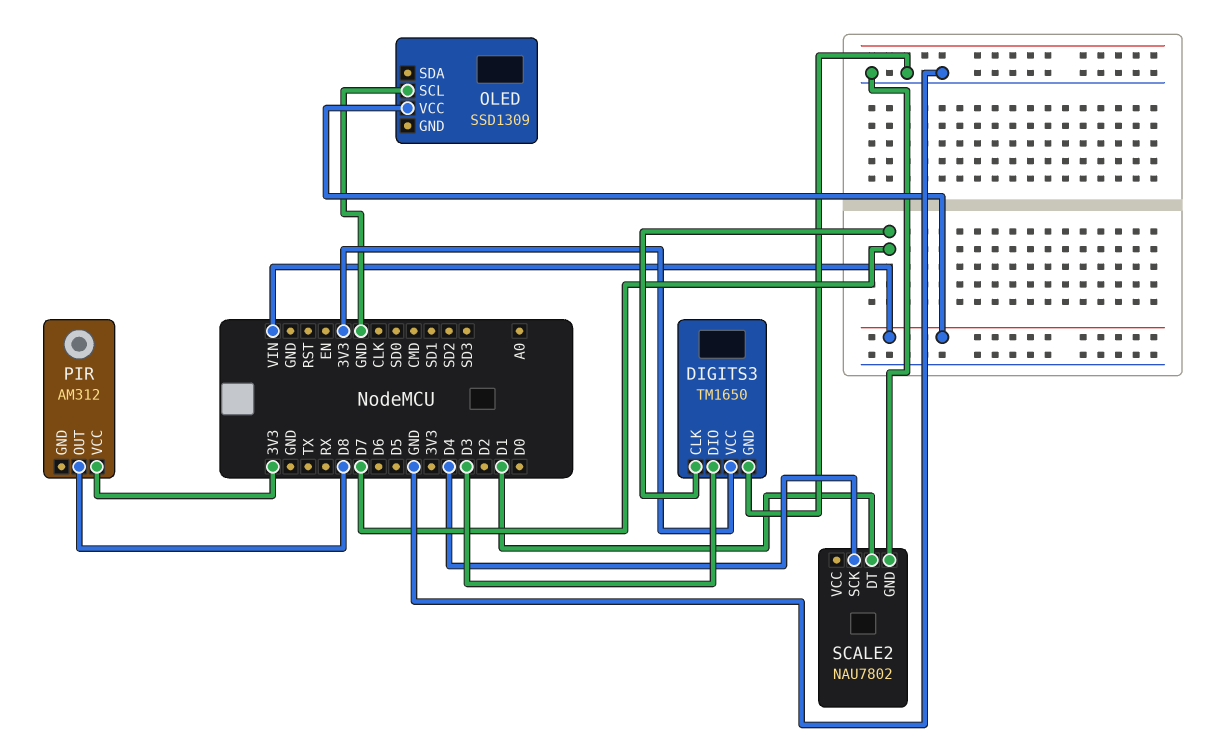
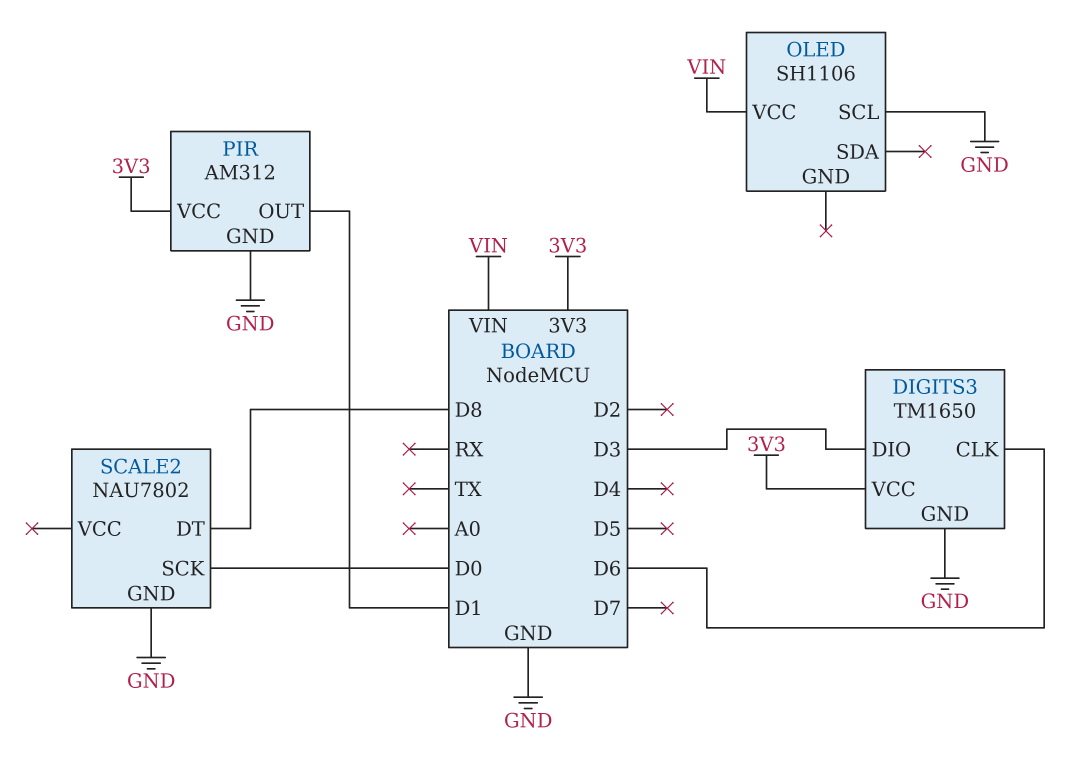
DIGITS3 pin CLK: D7 -> D6
OLED: SSD1309 -> SH1106
PIR pin GND: none -> GND
PIR pin OUT: D8 -> D1
SCALE2 pin DT: D1 -> D8
SCALE2 pin SCK: D4 -> D0

